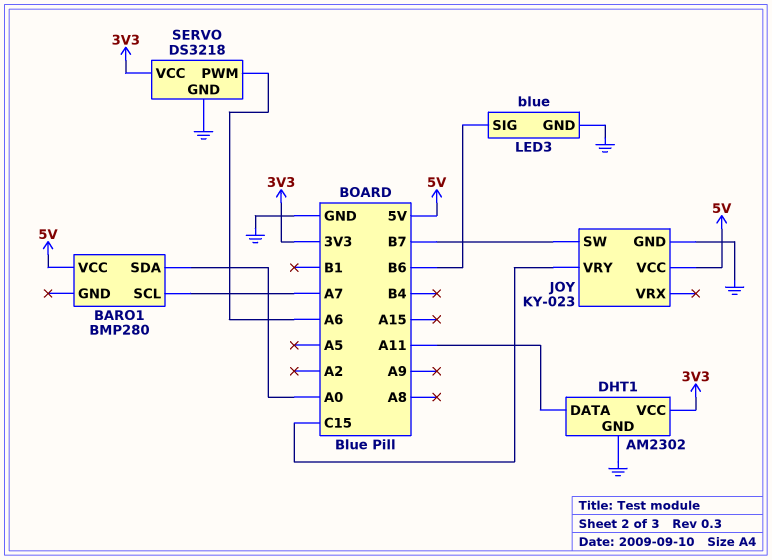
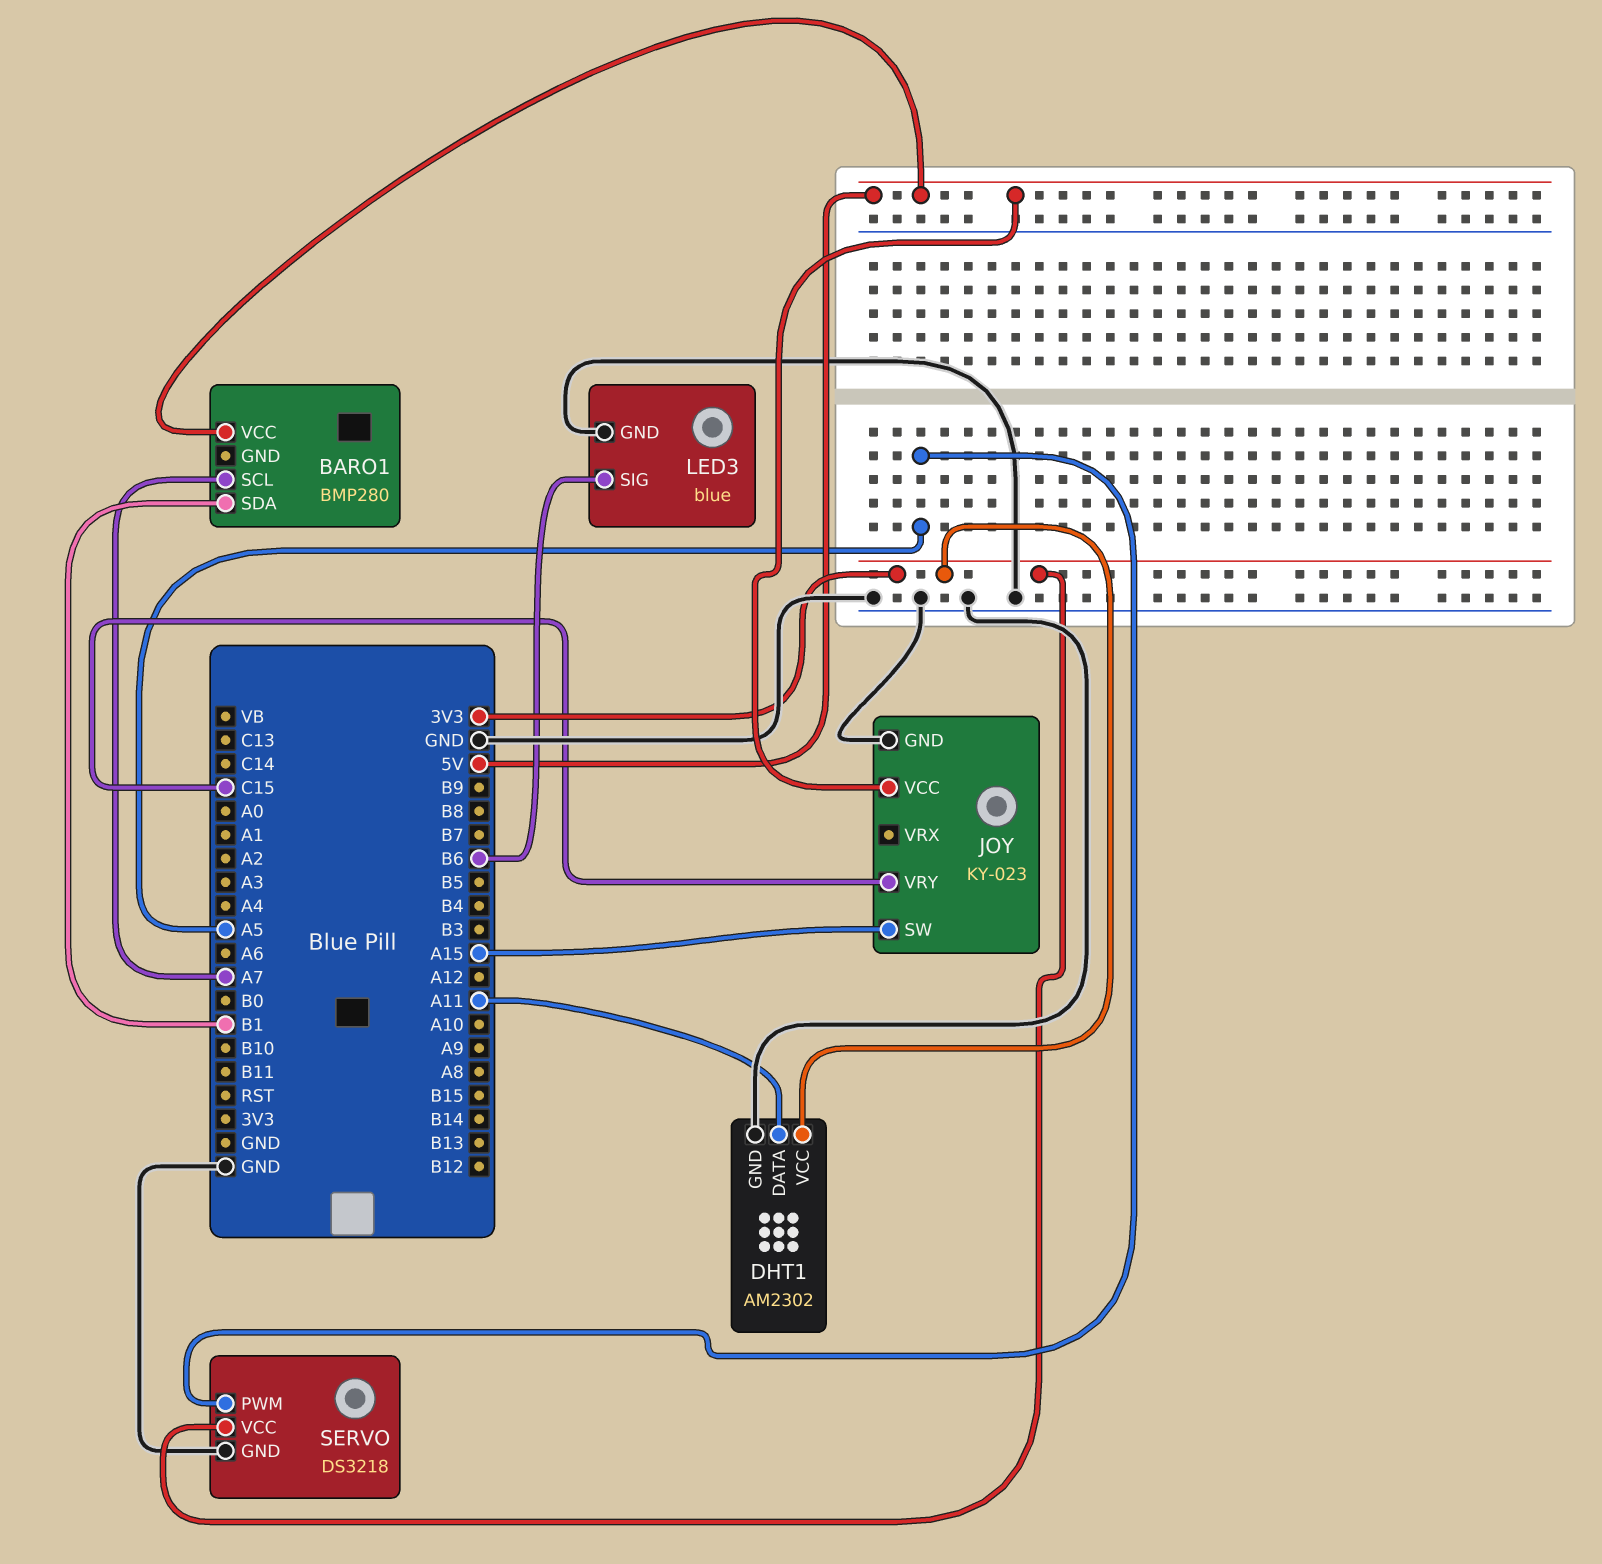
BARO1 pin SDA: A0 -> B1
JOY pin SW: B7 -> A15
SERVO pin PWM: A6 -> A5

